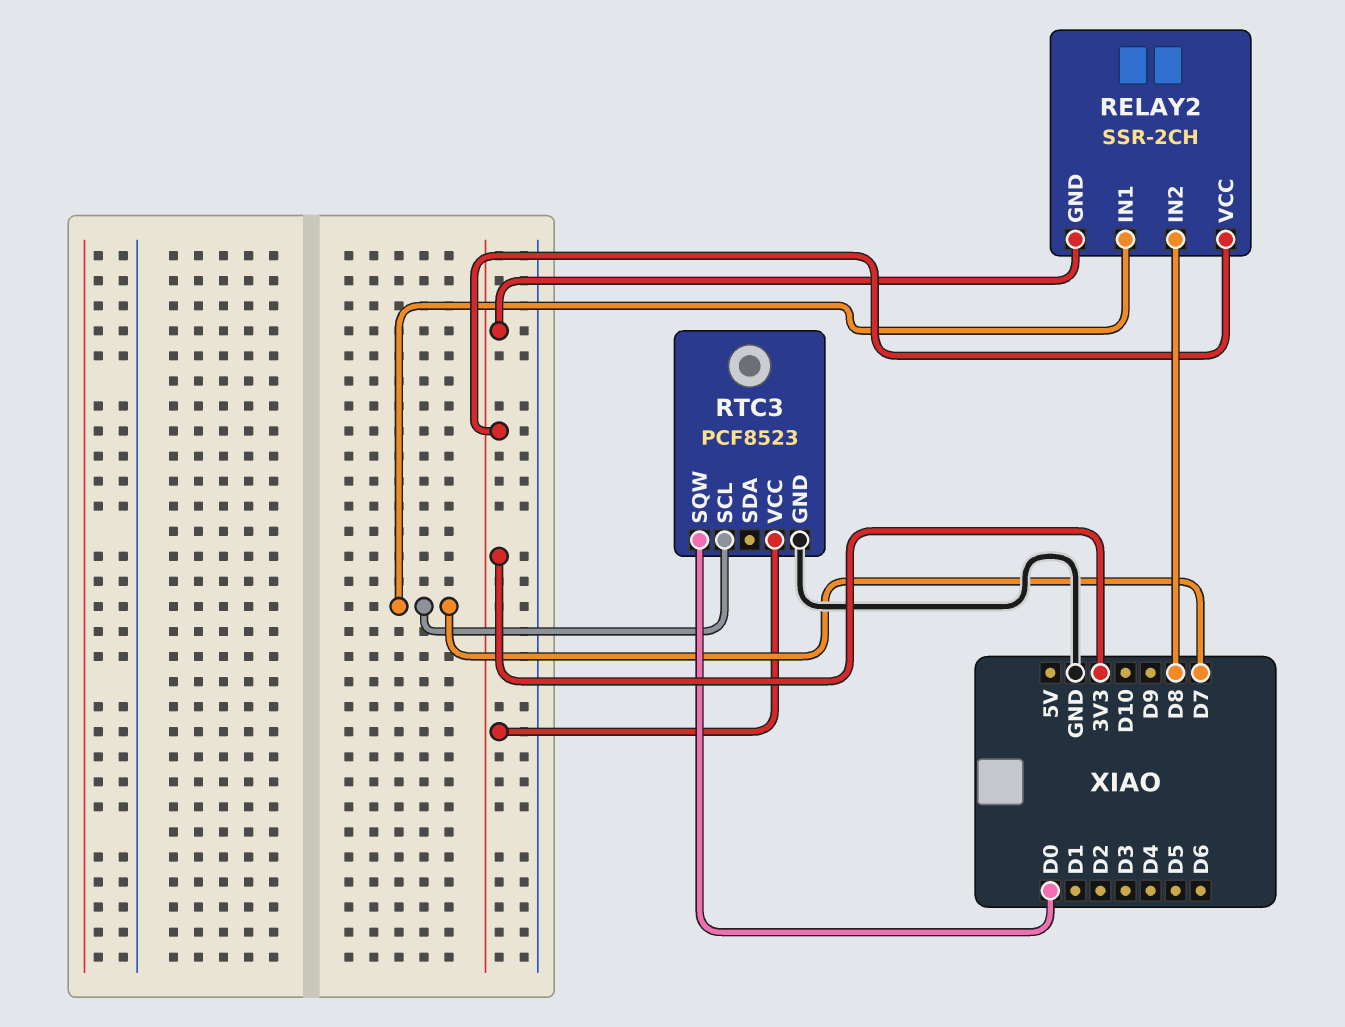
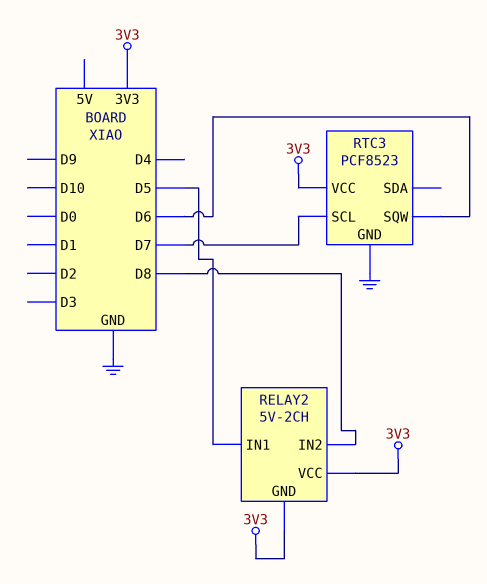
RELAY2: SSR-2CH -> 5V-2CH
RELAY2 pin IN1: D7 -> D5
RTC3 pin SQW: D0 -> D6

